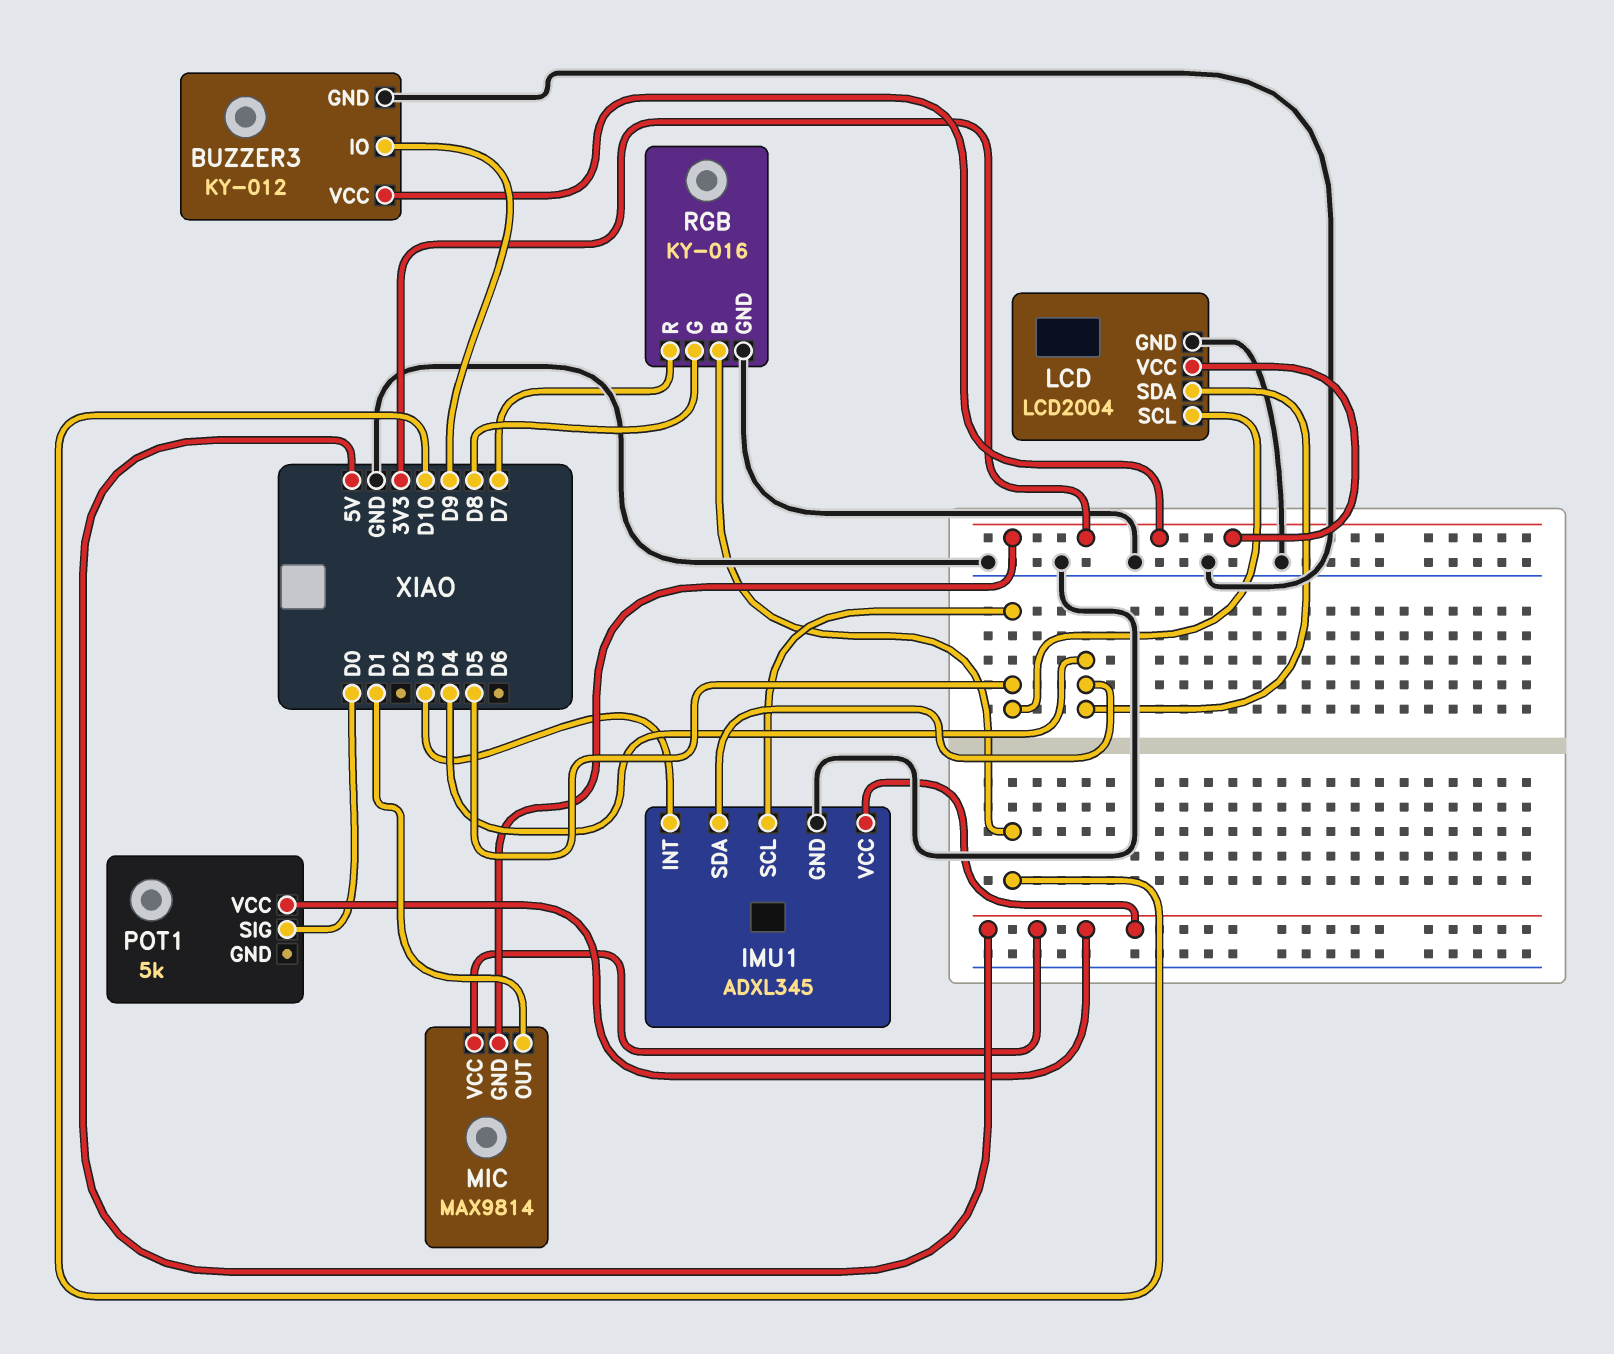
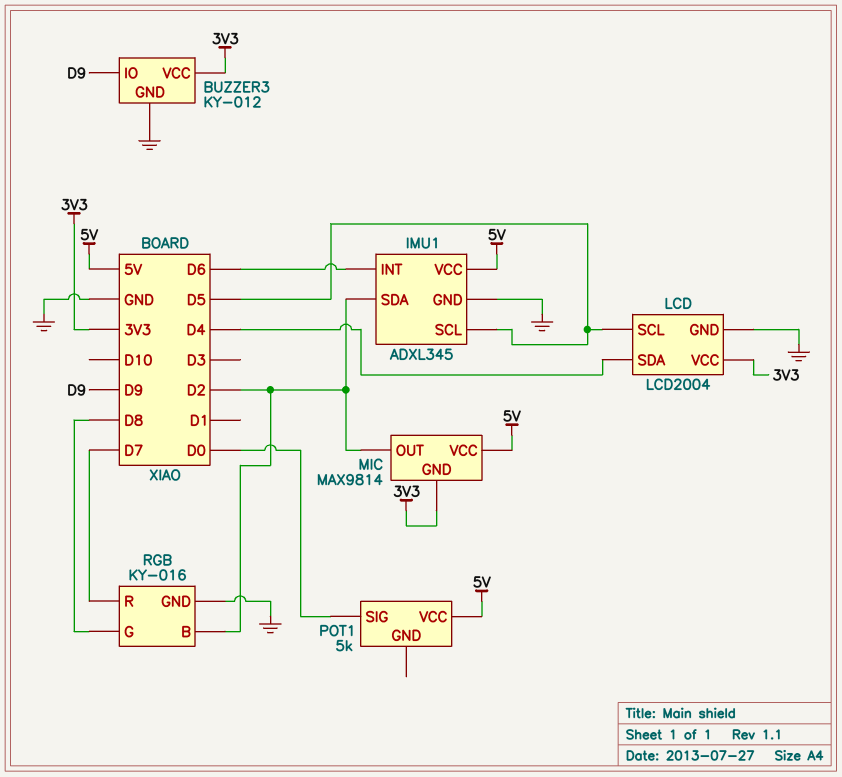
IMU1 pin INT: D3 -> D6
IMU1 pin SDA: D4 -> D2
MIC pin OUT: D1 -> D2
RGB pin B: D10 -> D2

